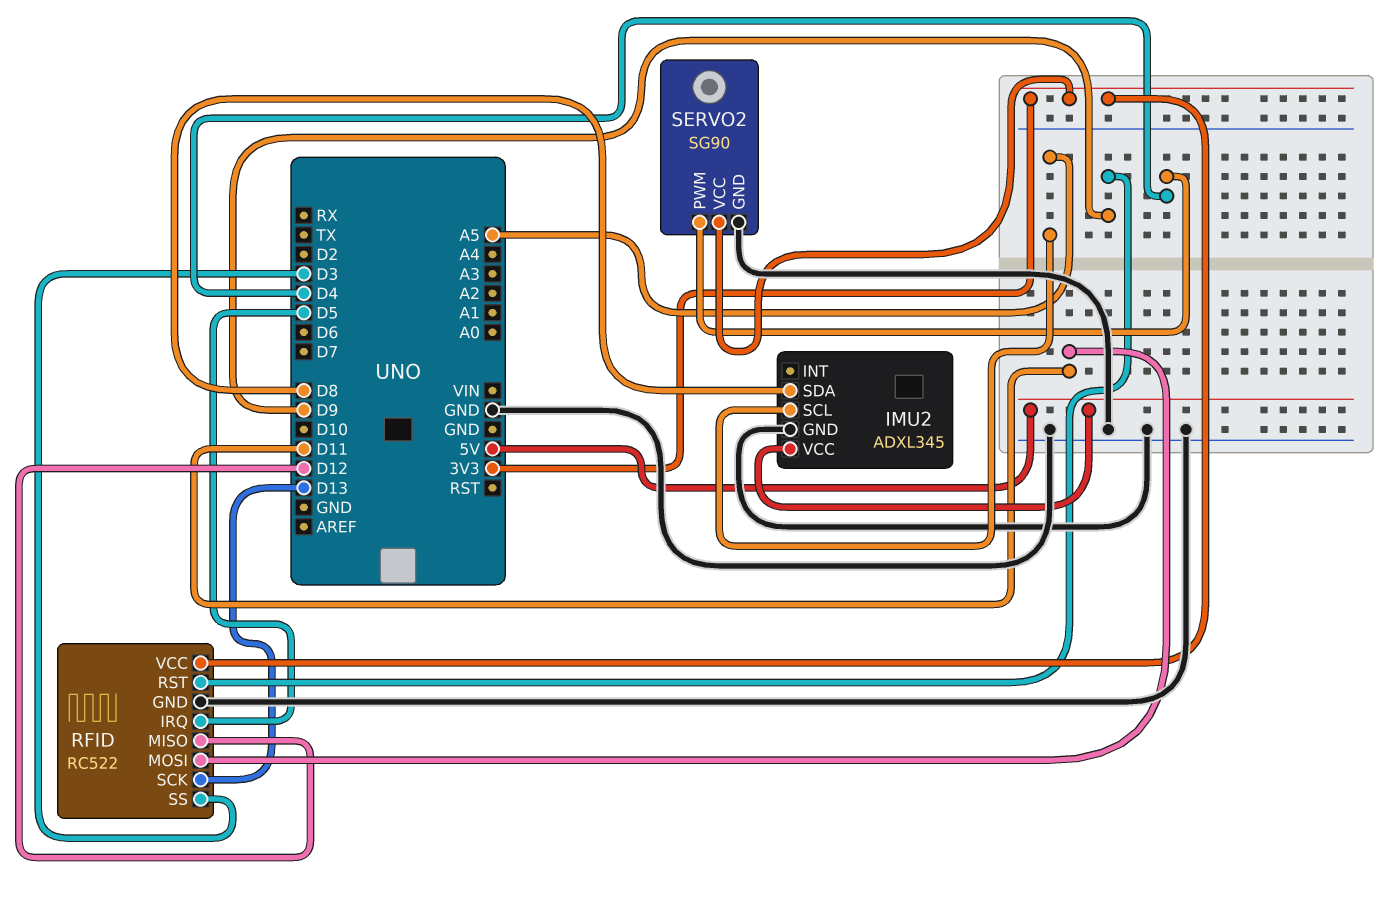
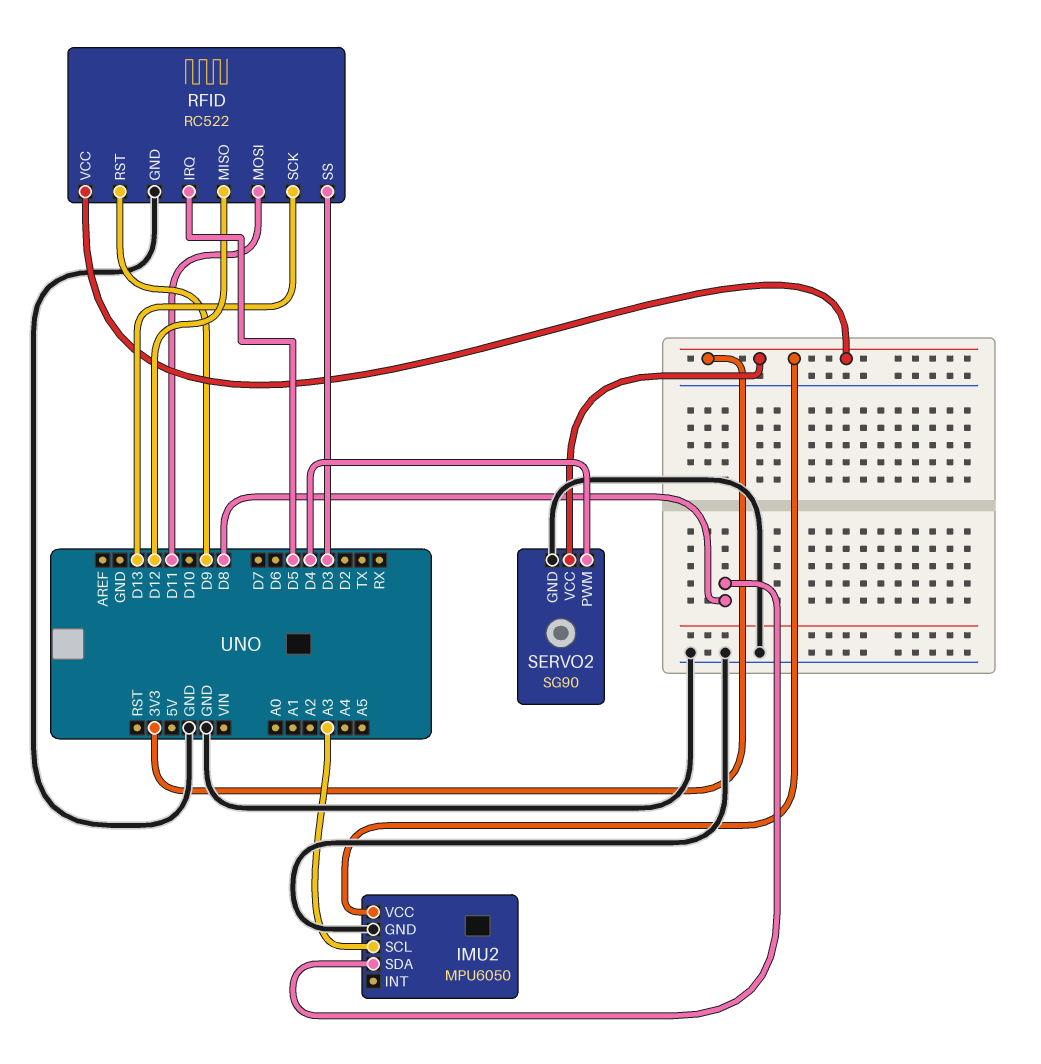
IMU2: ADXL345 -> MPU6050
IMU2 pin SCL: A5 -> A3
IMU2 pin VCC: 5V -> 3V3

